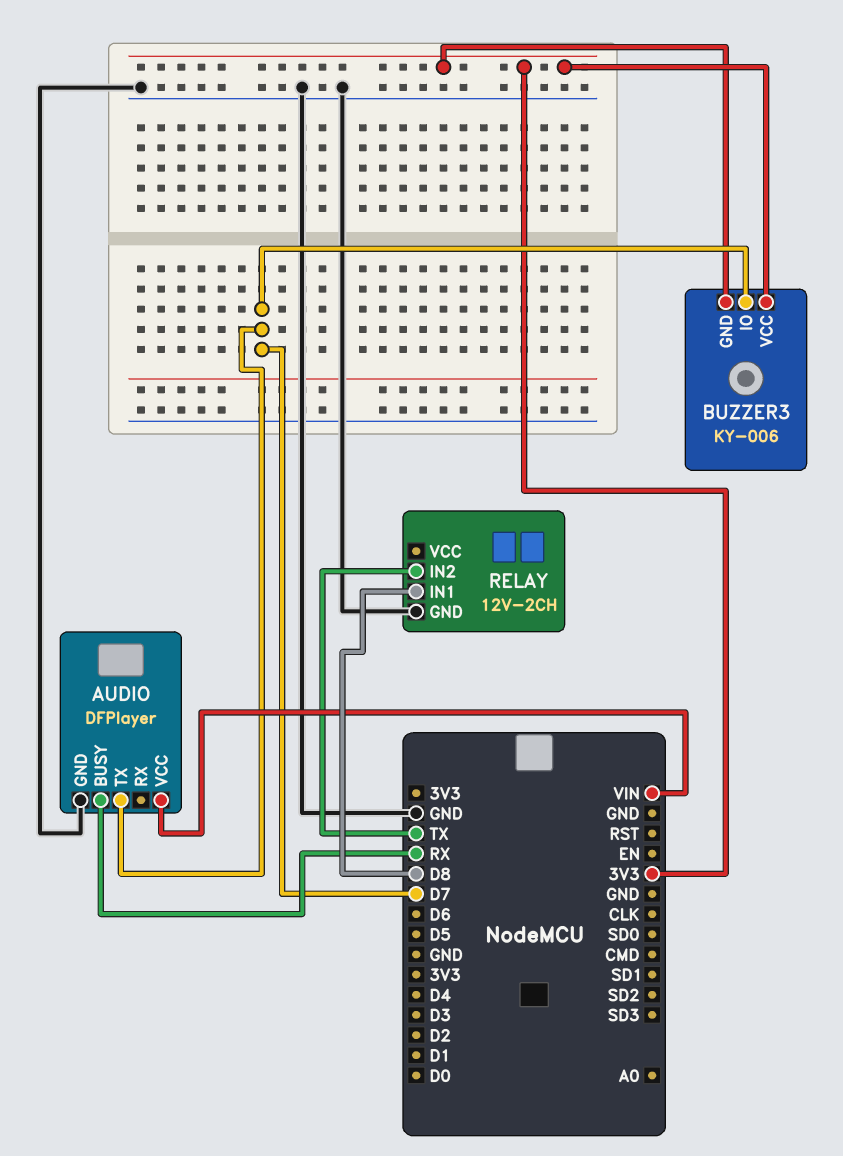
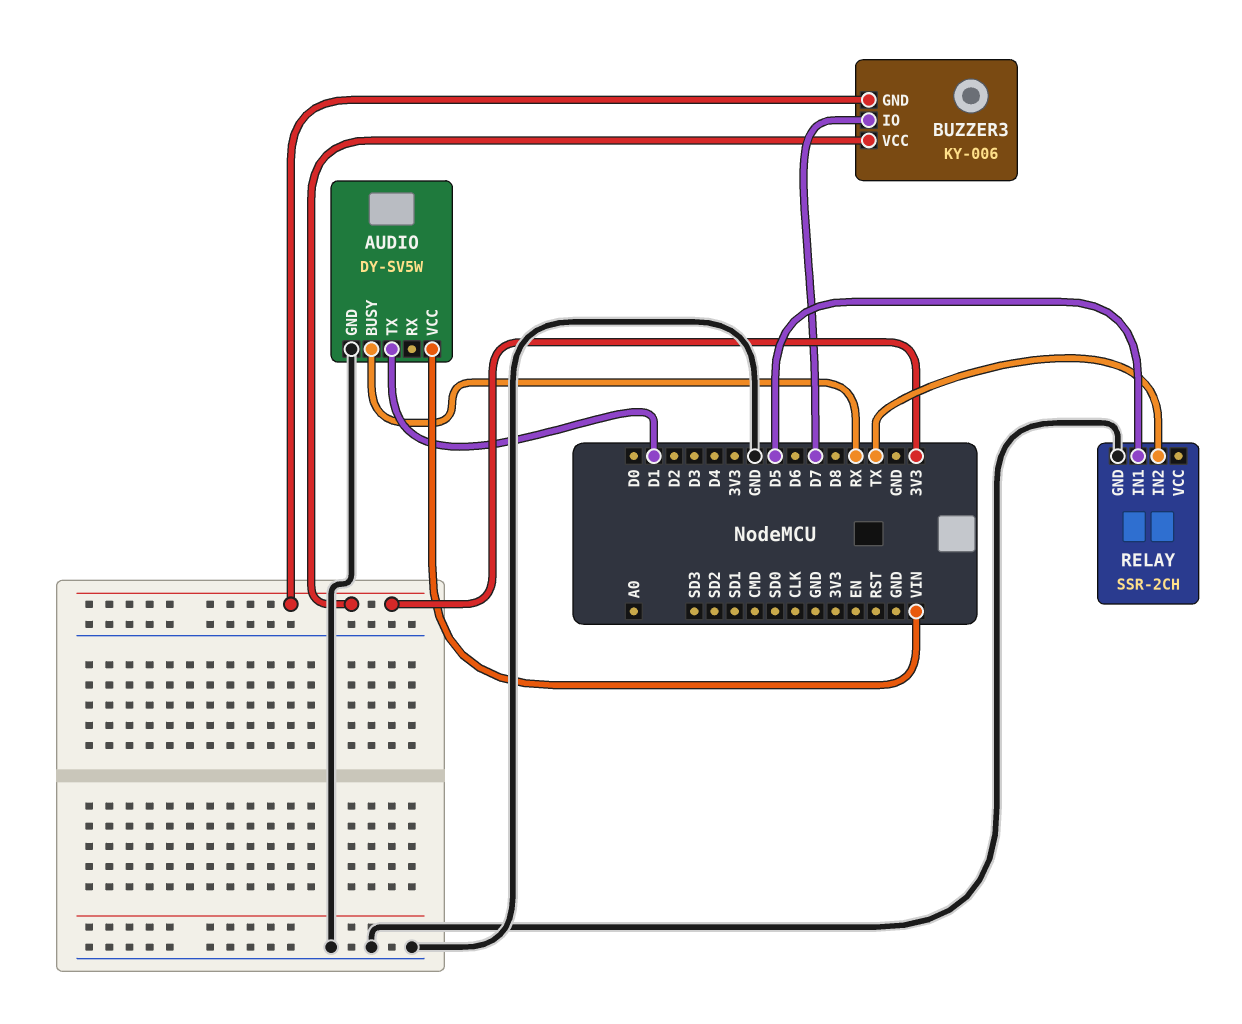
AUDIO: DFPlayer -> DY-SV5W
AUDIO pin TX: D7 -> D1
RELAY: 12V-2CH -> SSR-2CH
RELAY pin IN1: D8 -> D5

